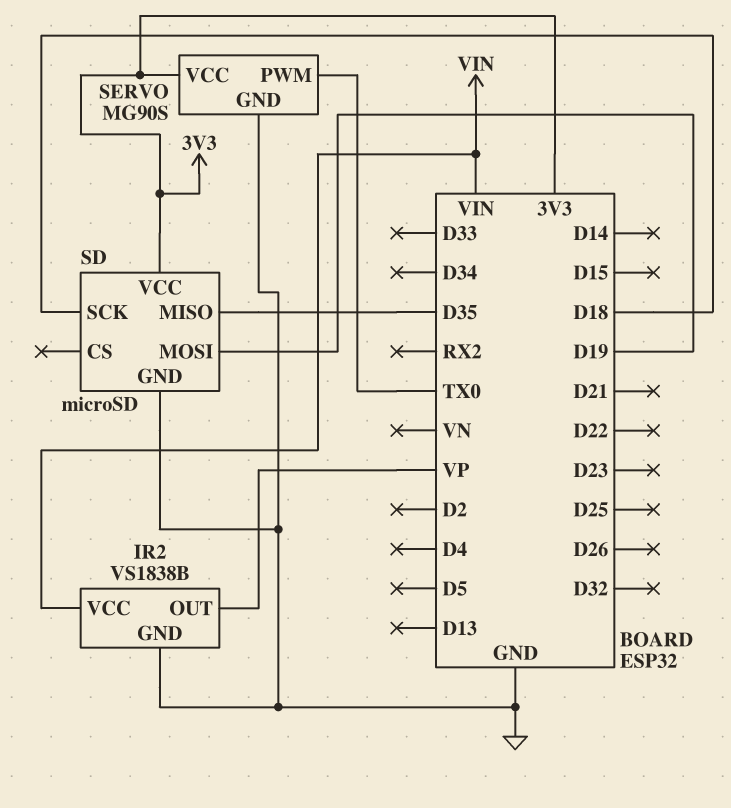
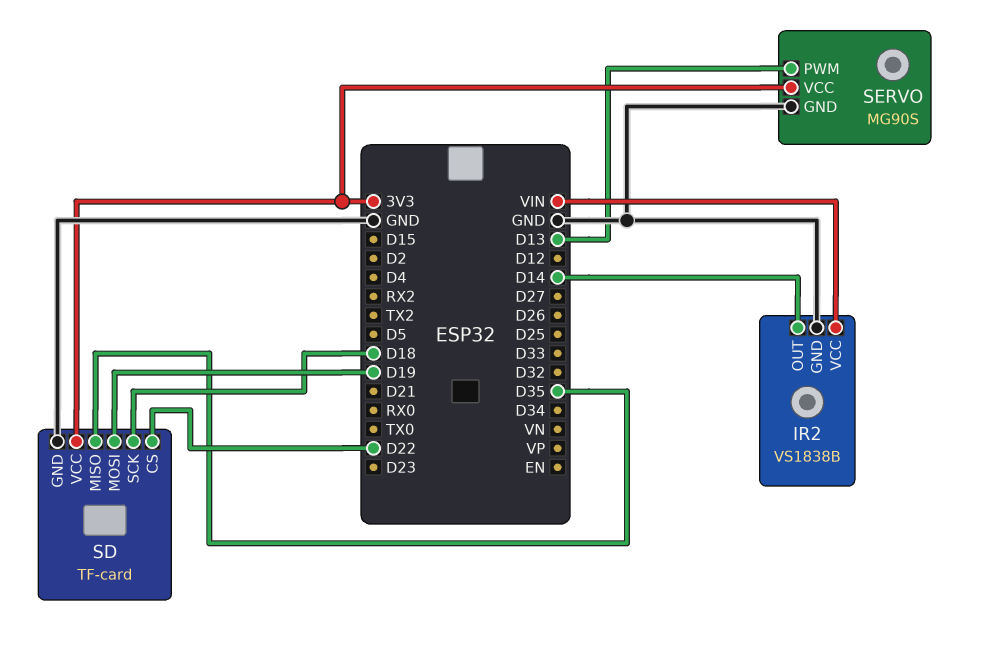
IR2 pin OUT: VP -> D14
SD: microSD -> TF-card
SD pin CS: none -> D22
SERVO pin PWM: TX0 -> D13

